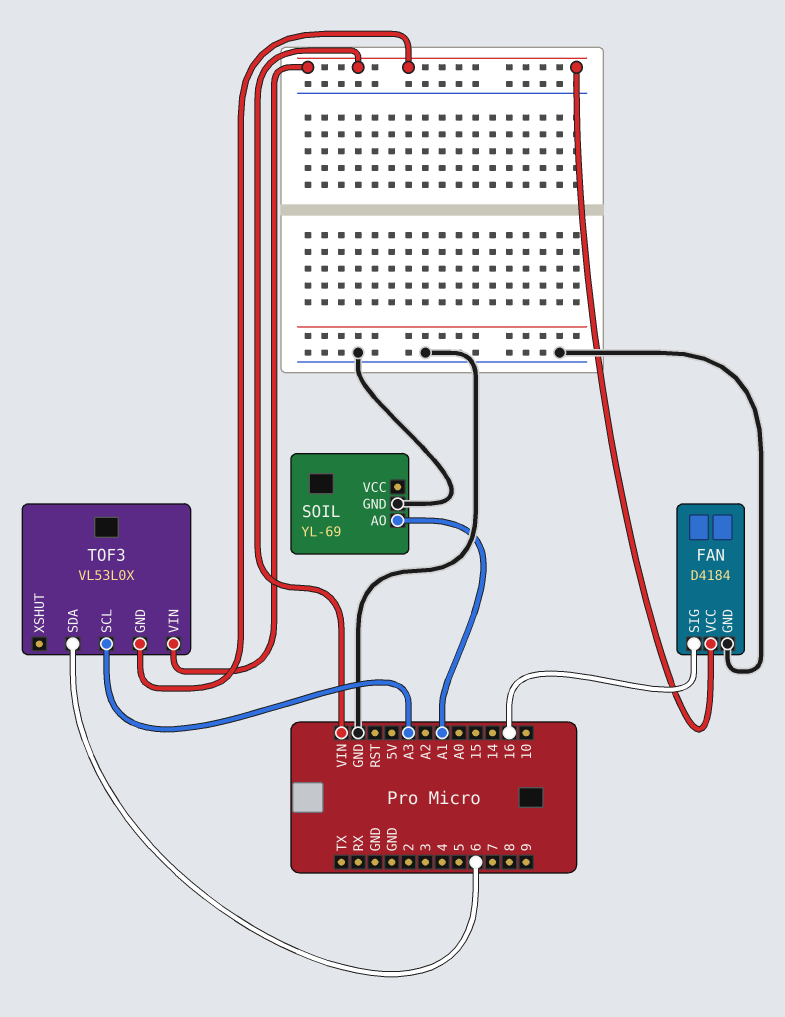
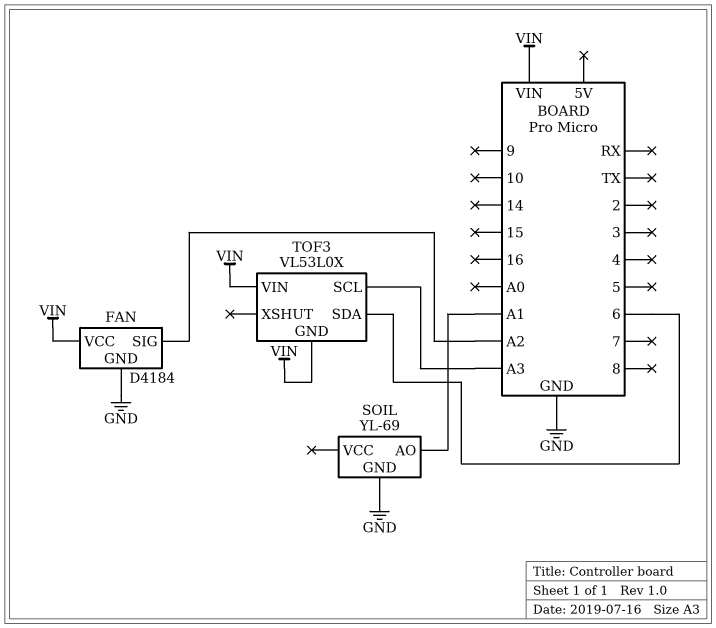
FAN pin SIG: 16 -> A2

